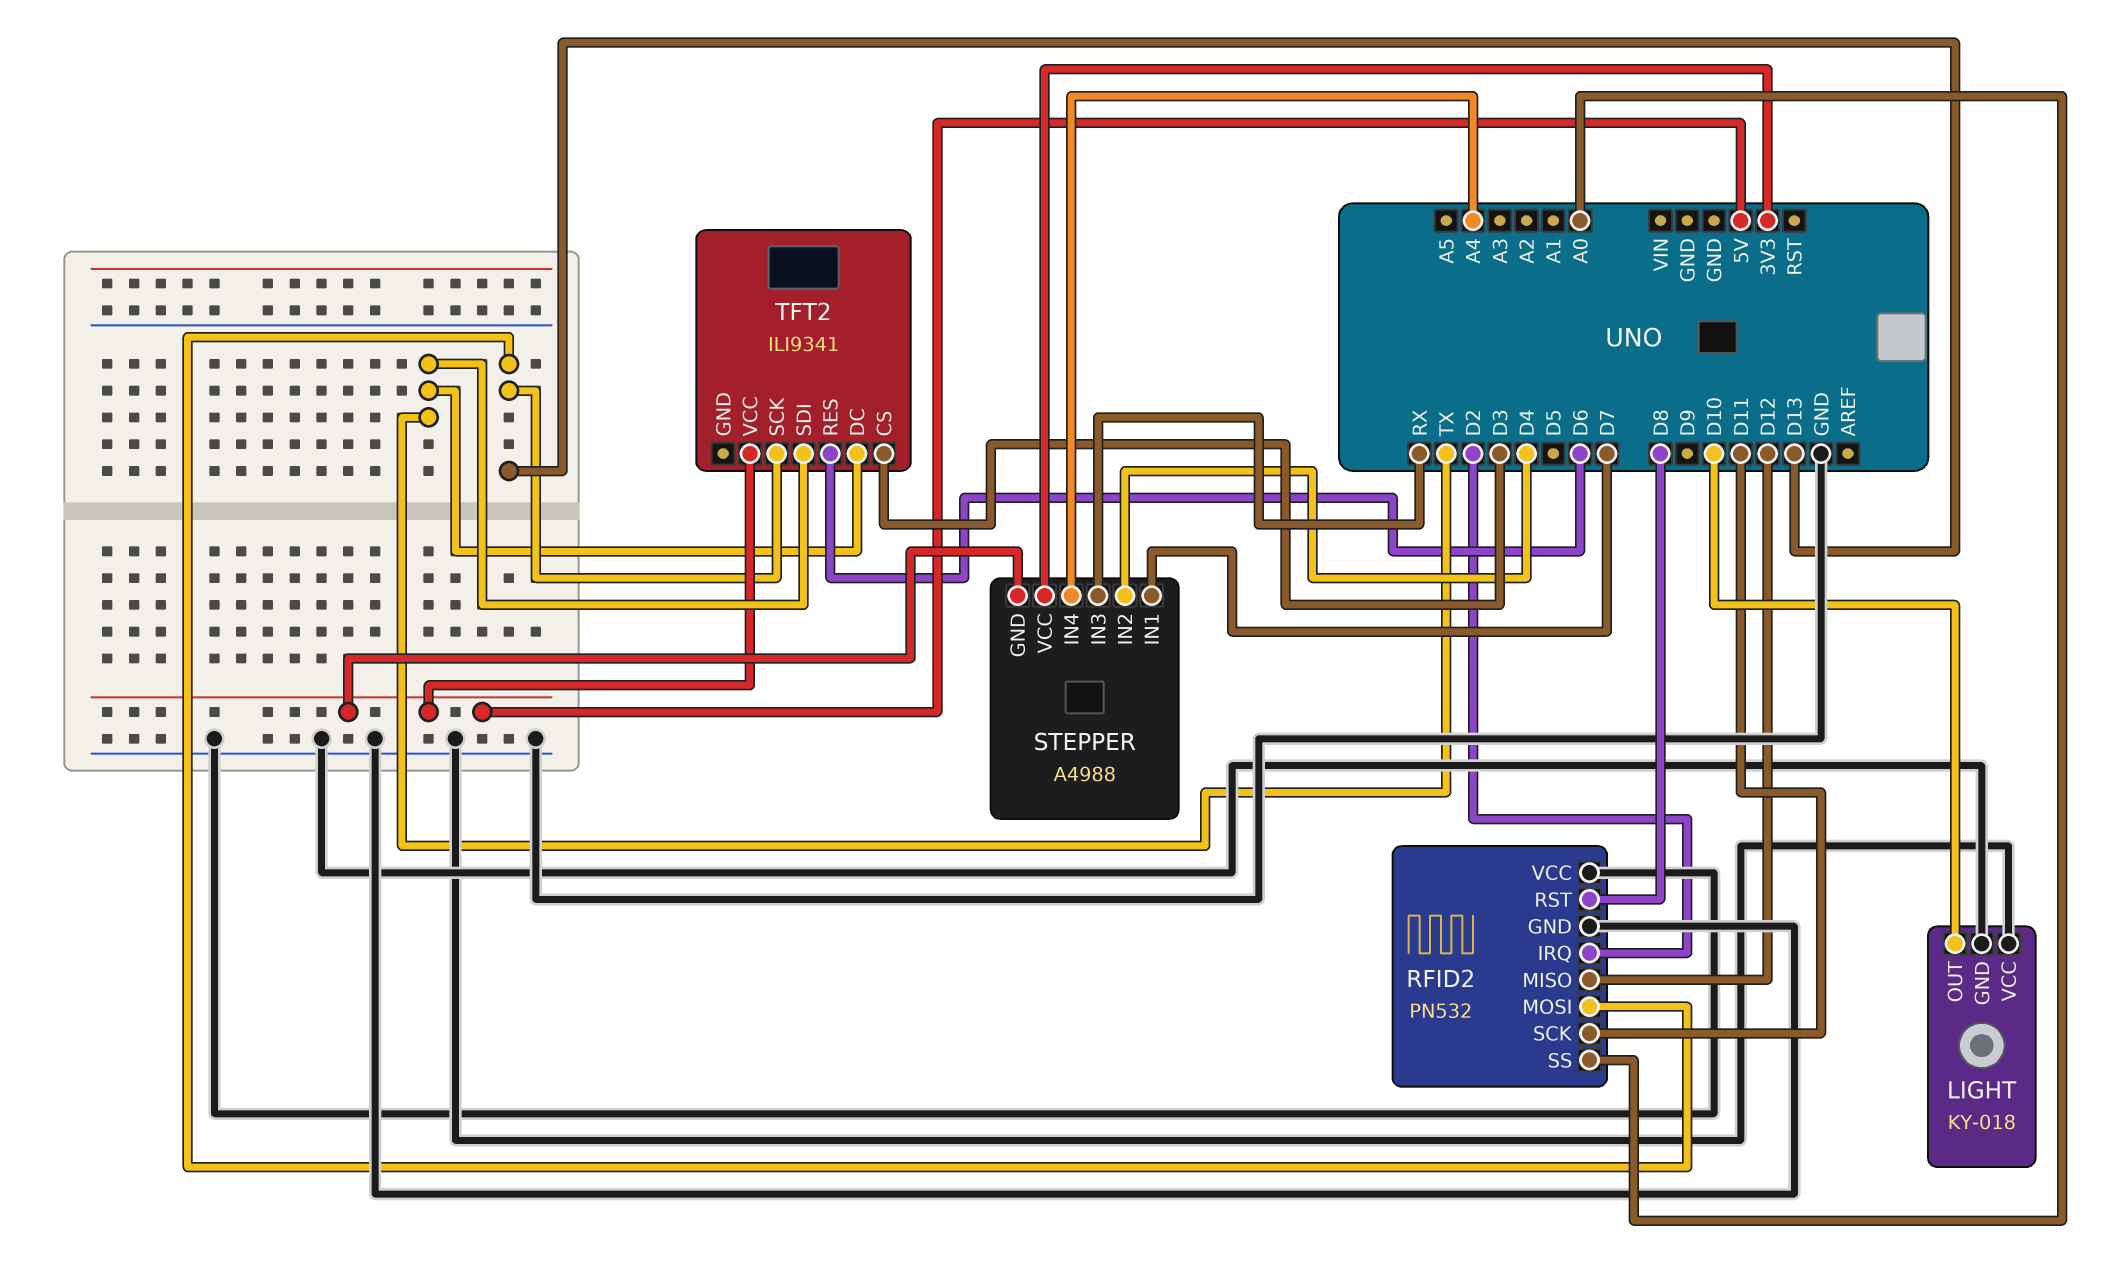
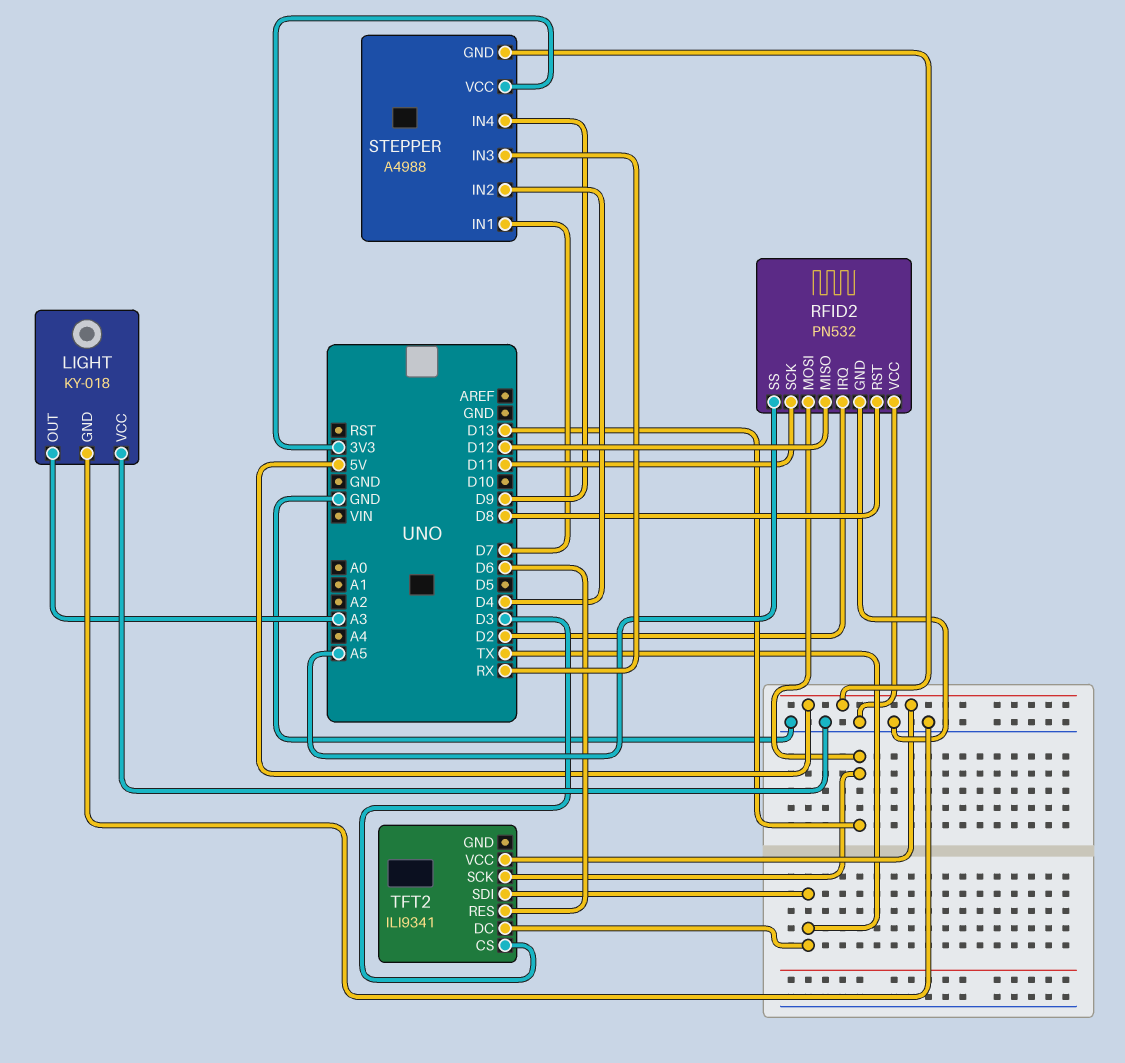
LIGHT pin OUT: D10 -> A3
RFID2 pin SS: A0 -> A5
STEPPER pin IN4: A4 -> D9

